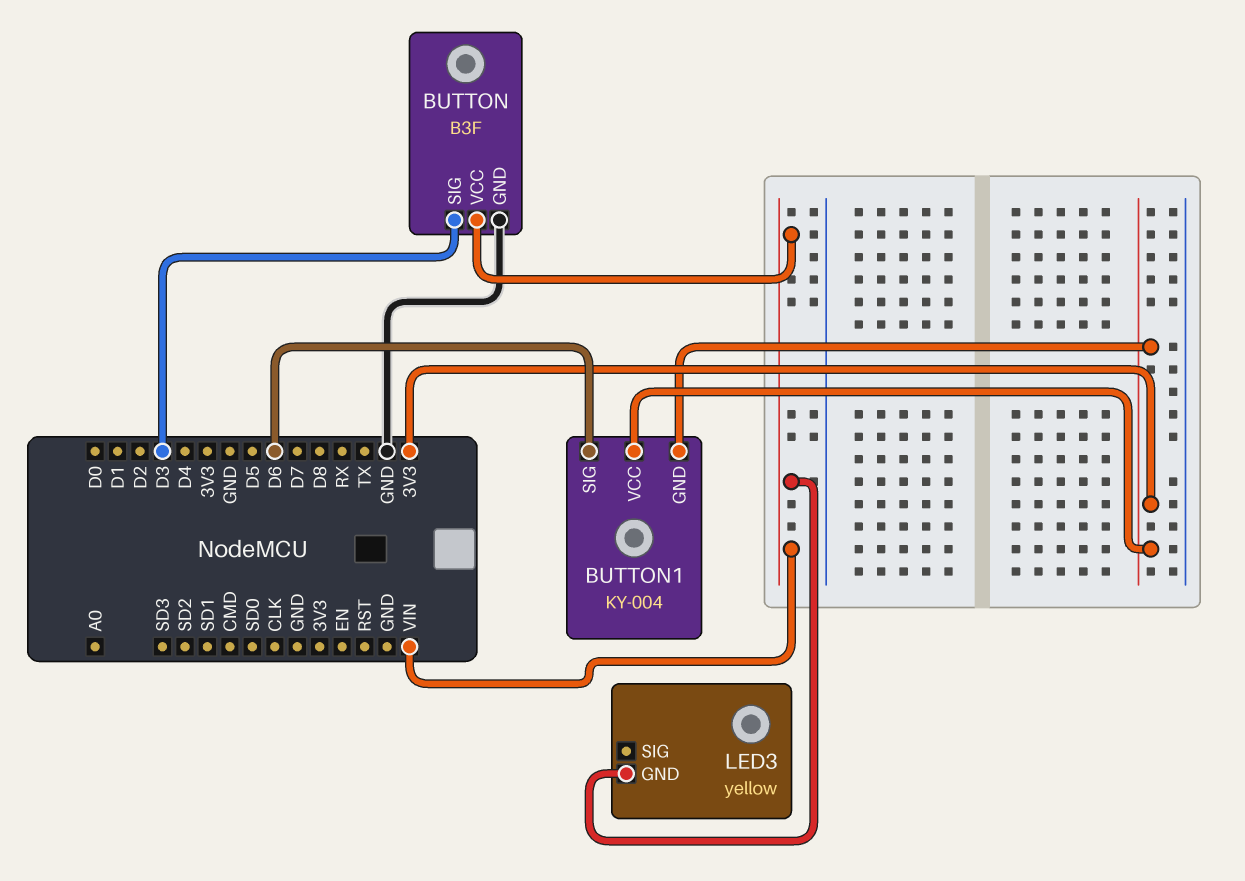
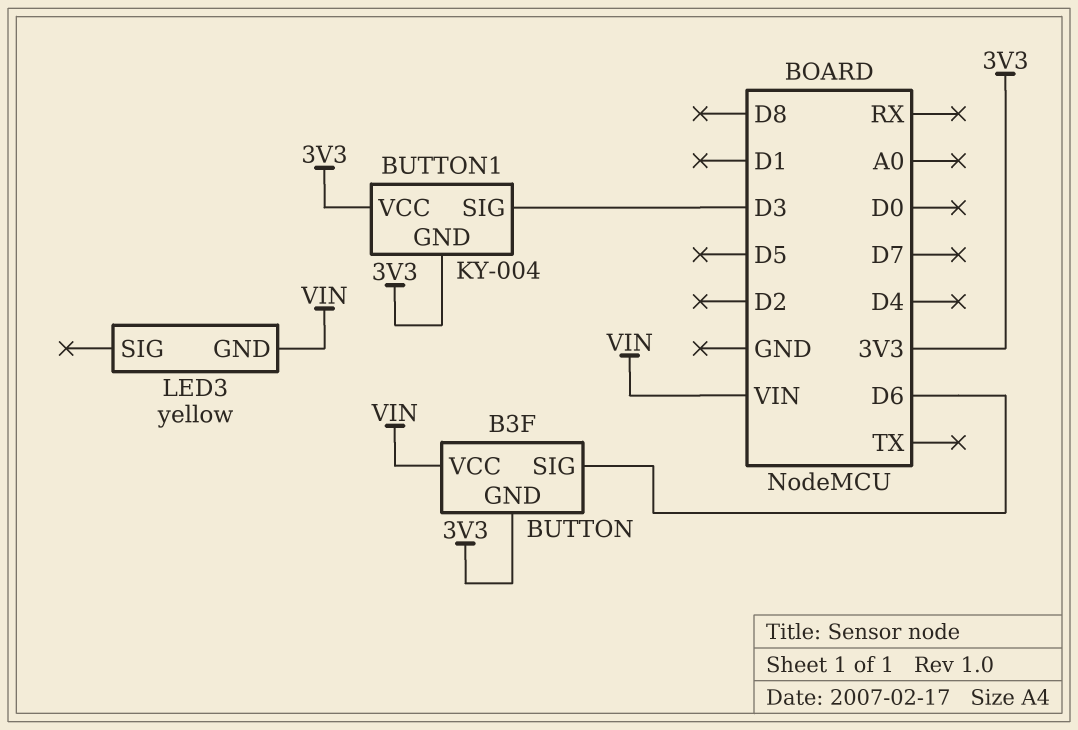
BUTTON pin GND: GND -> 3V3
BUTTON pin SIG: D3 -> D6
BUTTON1 pin SIG: D6 -> D3

